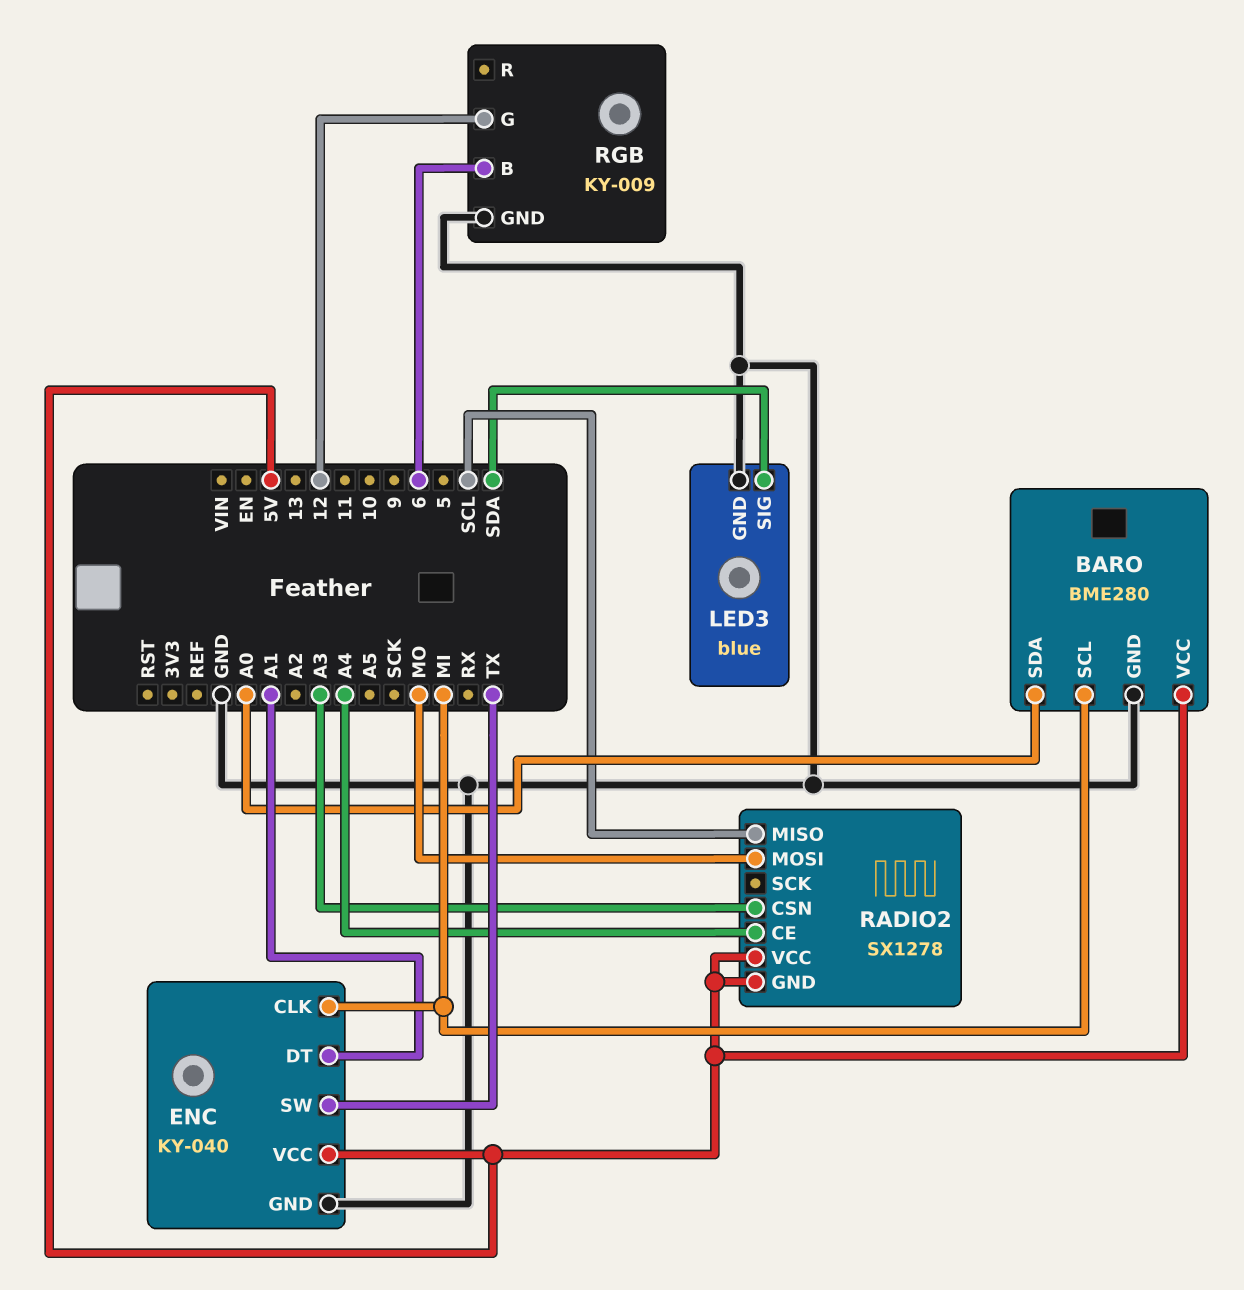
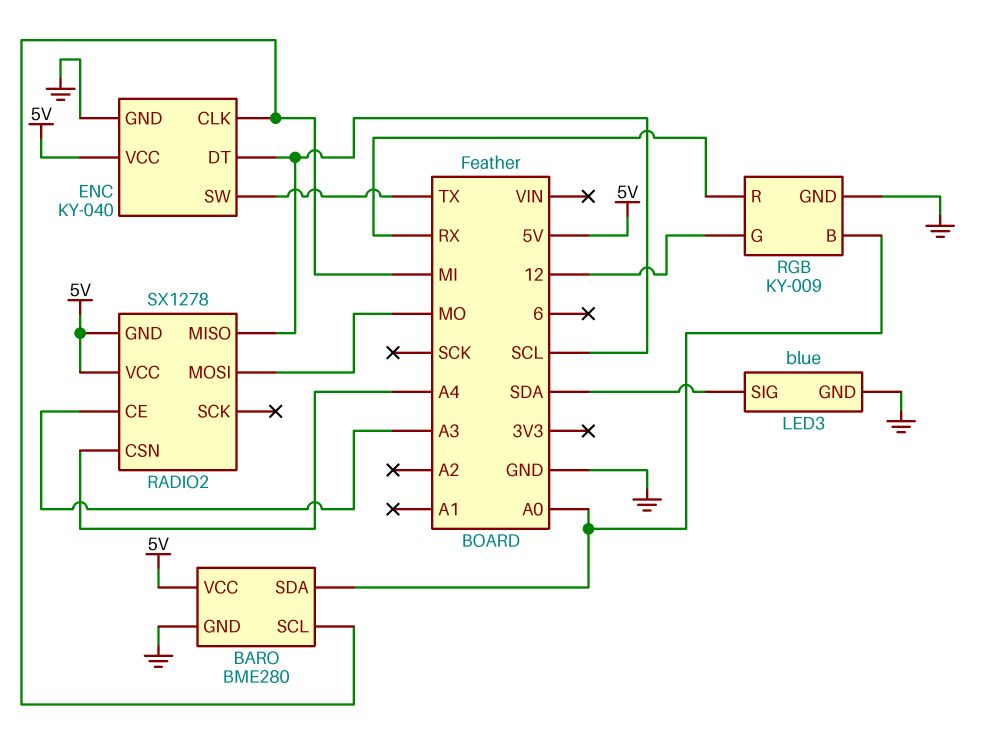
ENC pin DT: A1 -> SCL
RADIO2 pin CE: A4 -> A3
RADIO2 pin CSN: A3 -> A4
RGB pin B: 6 -> A0
RGB pin R: none -> RX

